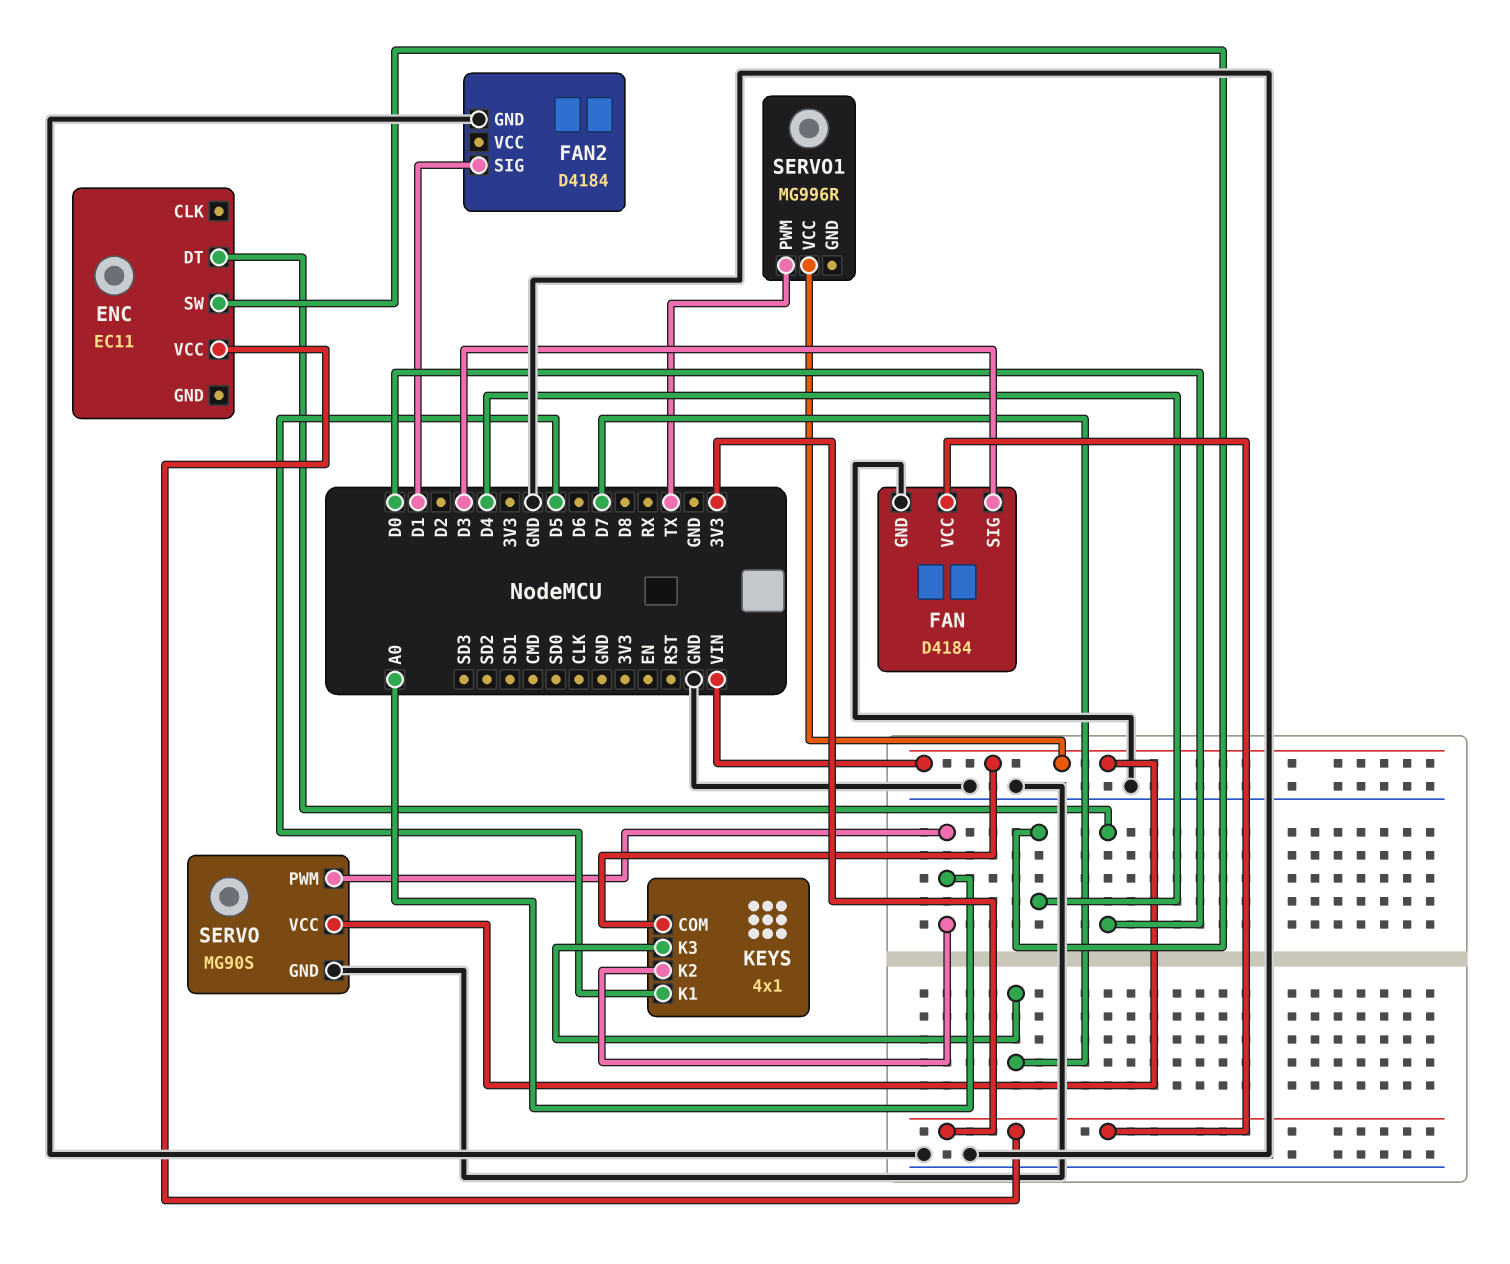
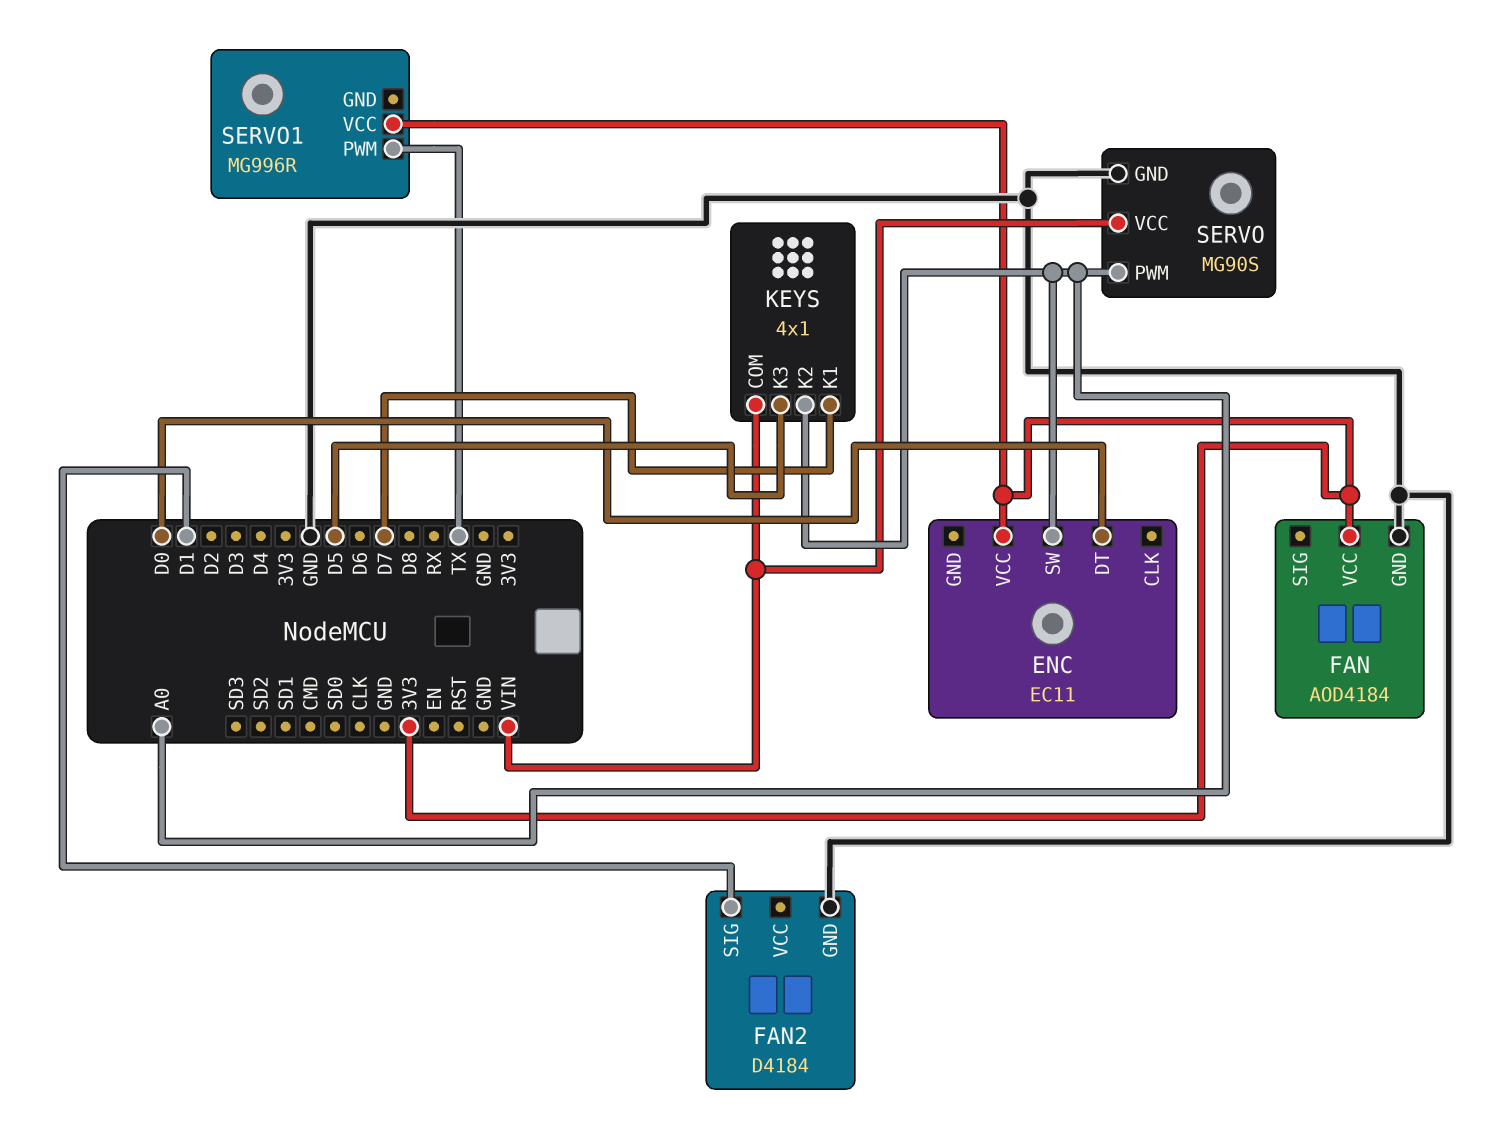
ENC pin SW: D4 -> A0
FAN: D4184 -> AOD4184
FAN pin SIG: D3 -> none
KEYS pin K1: D5 -> D7
KEYS pin K3: D7 -> D5
SERVO1 pin VCC: VIN -> 3V3

